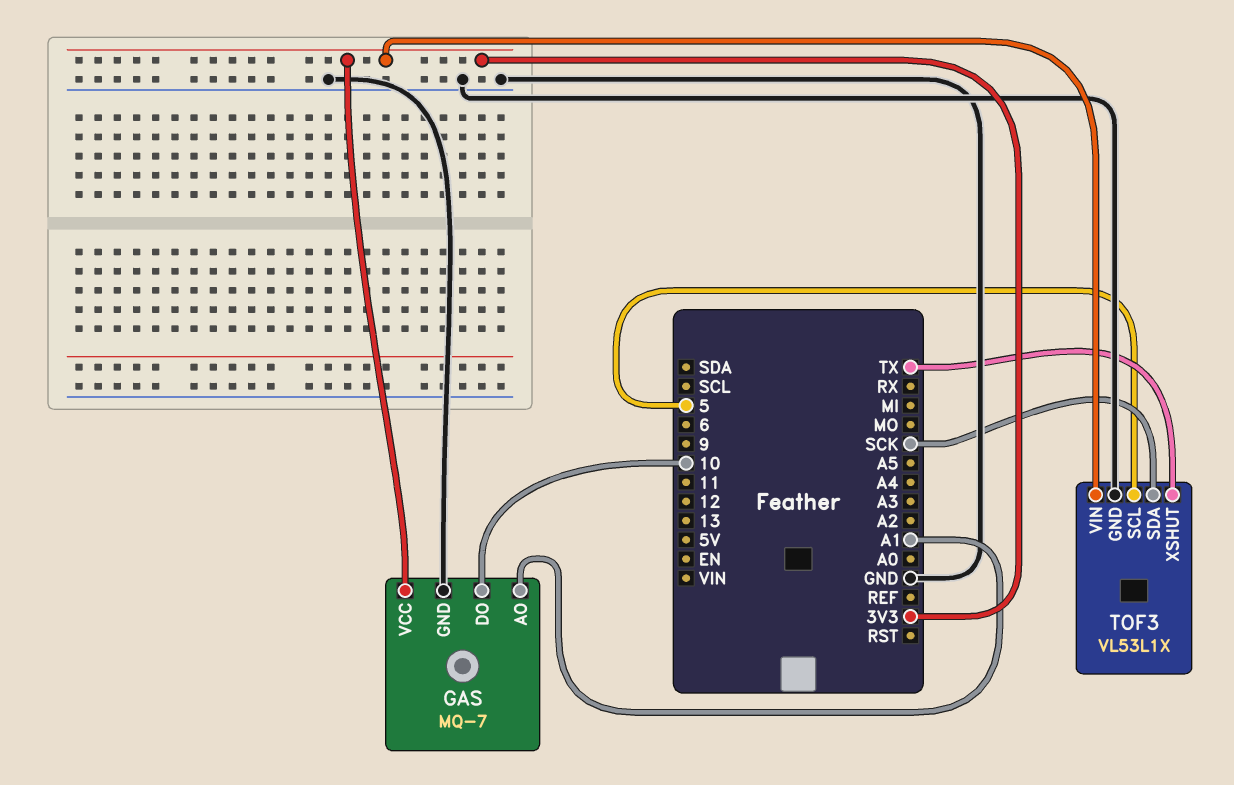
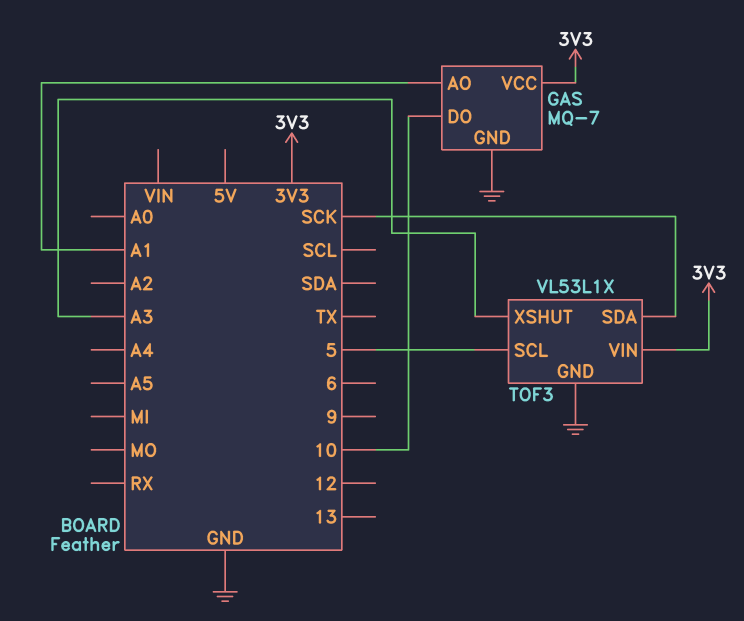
TOF3 pin XSHUT: TX -> A3

